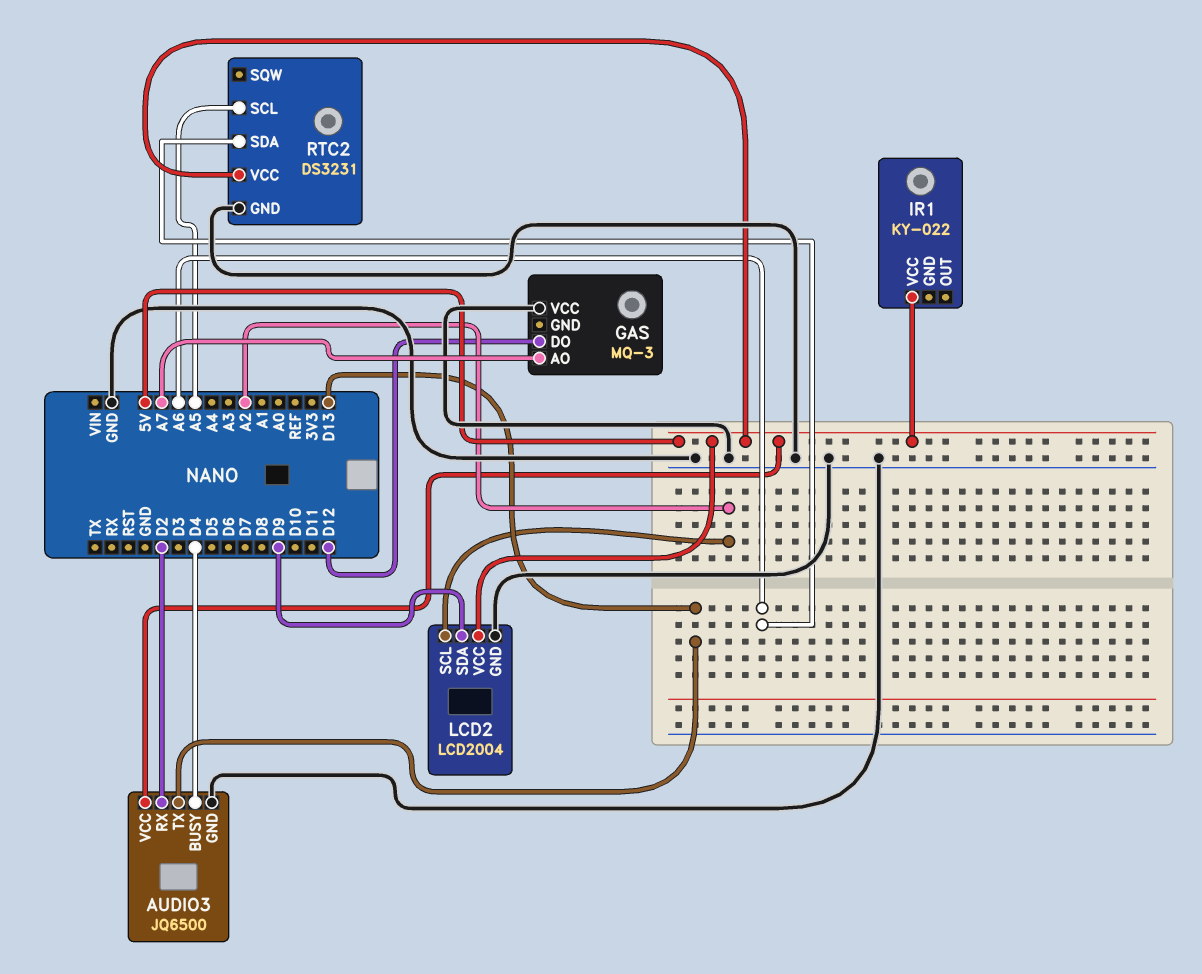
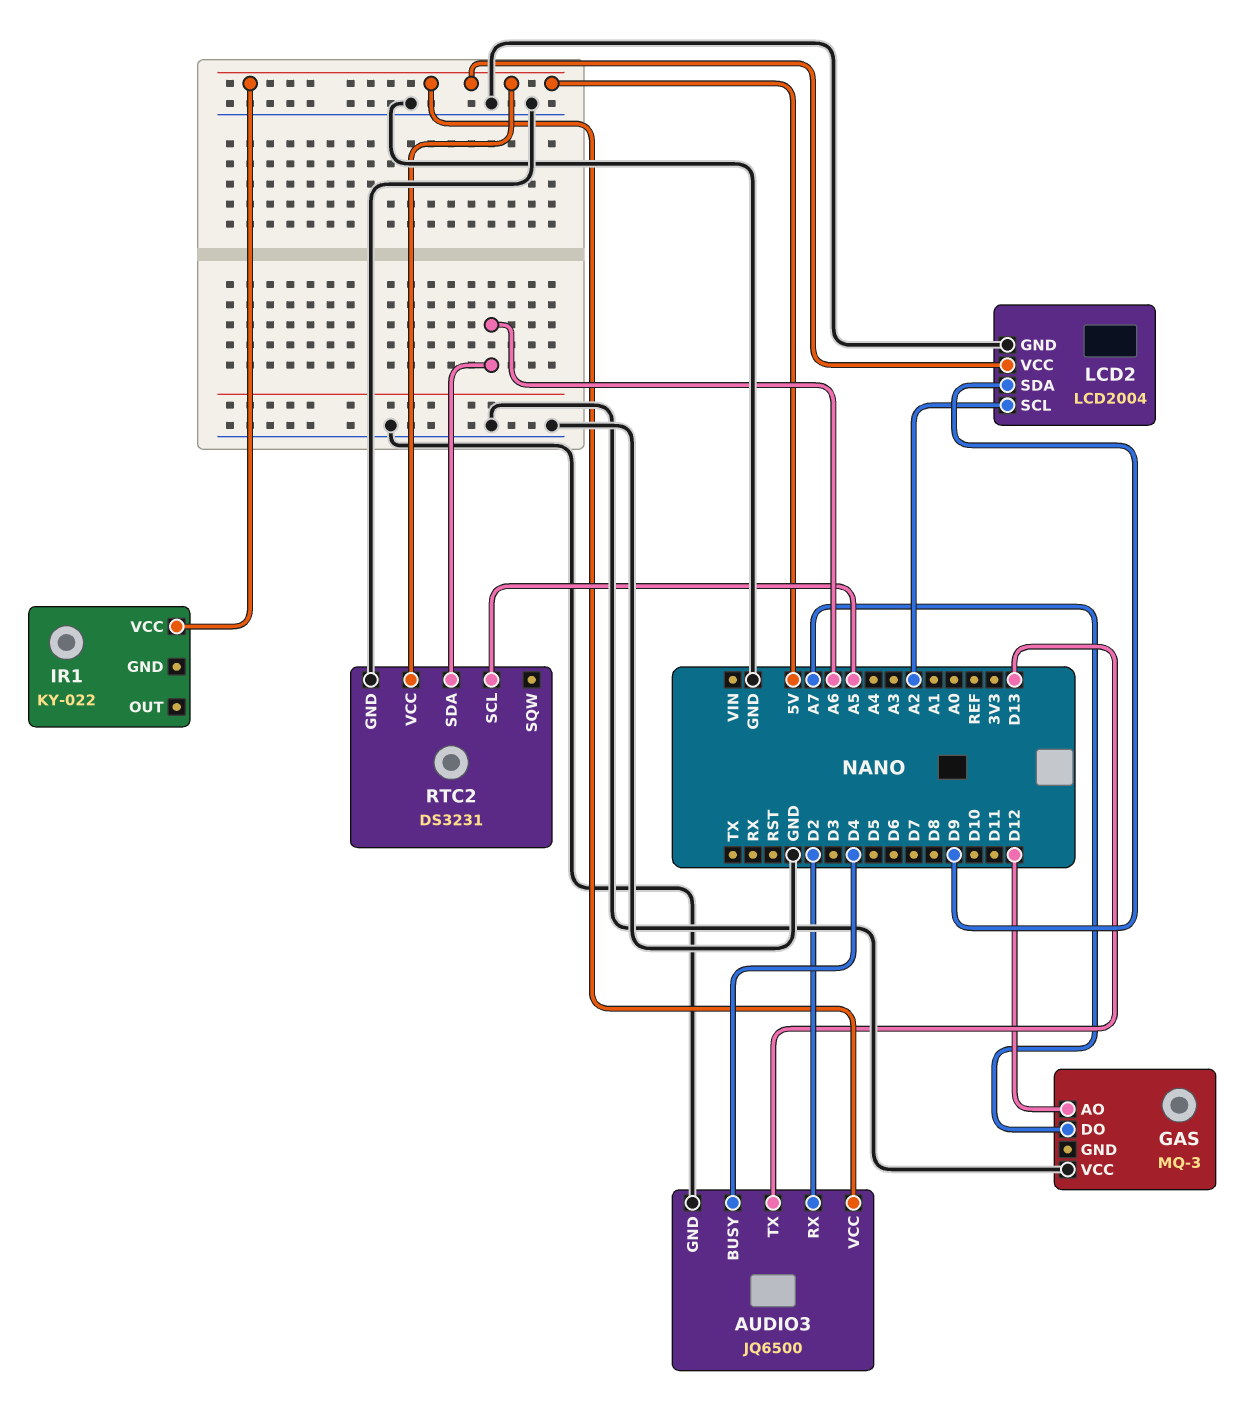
GAS pin AO: A7 -> D12
GAS pin DO: D12 -> A7

